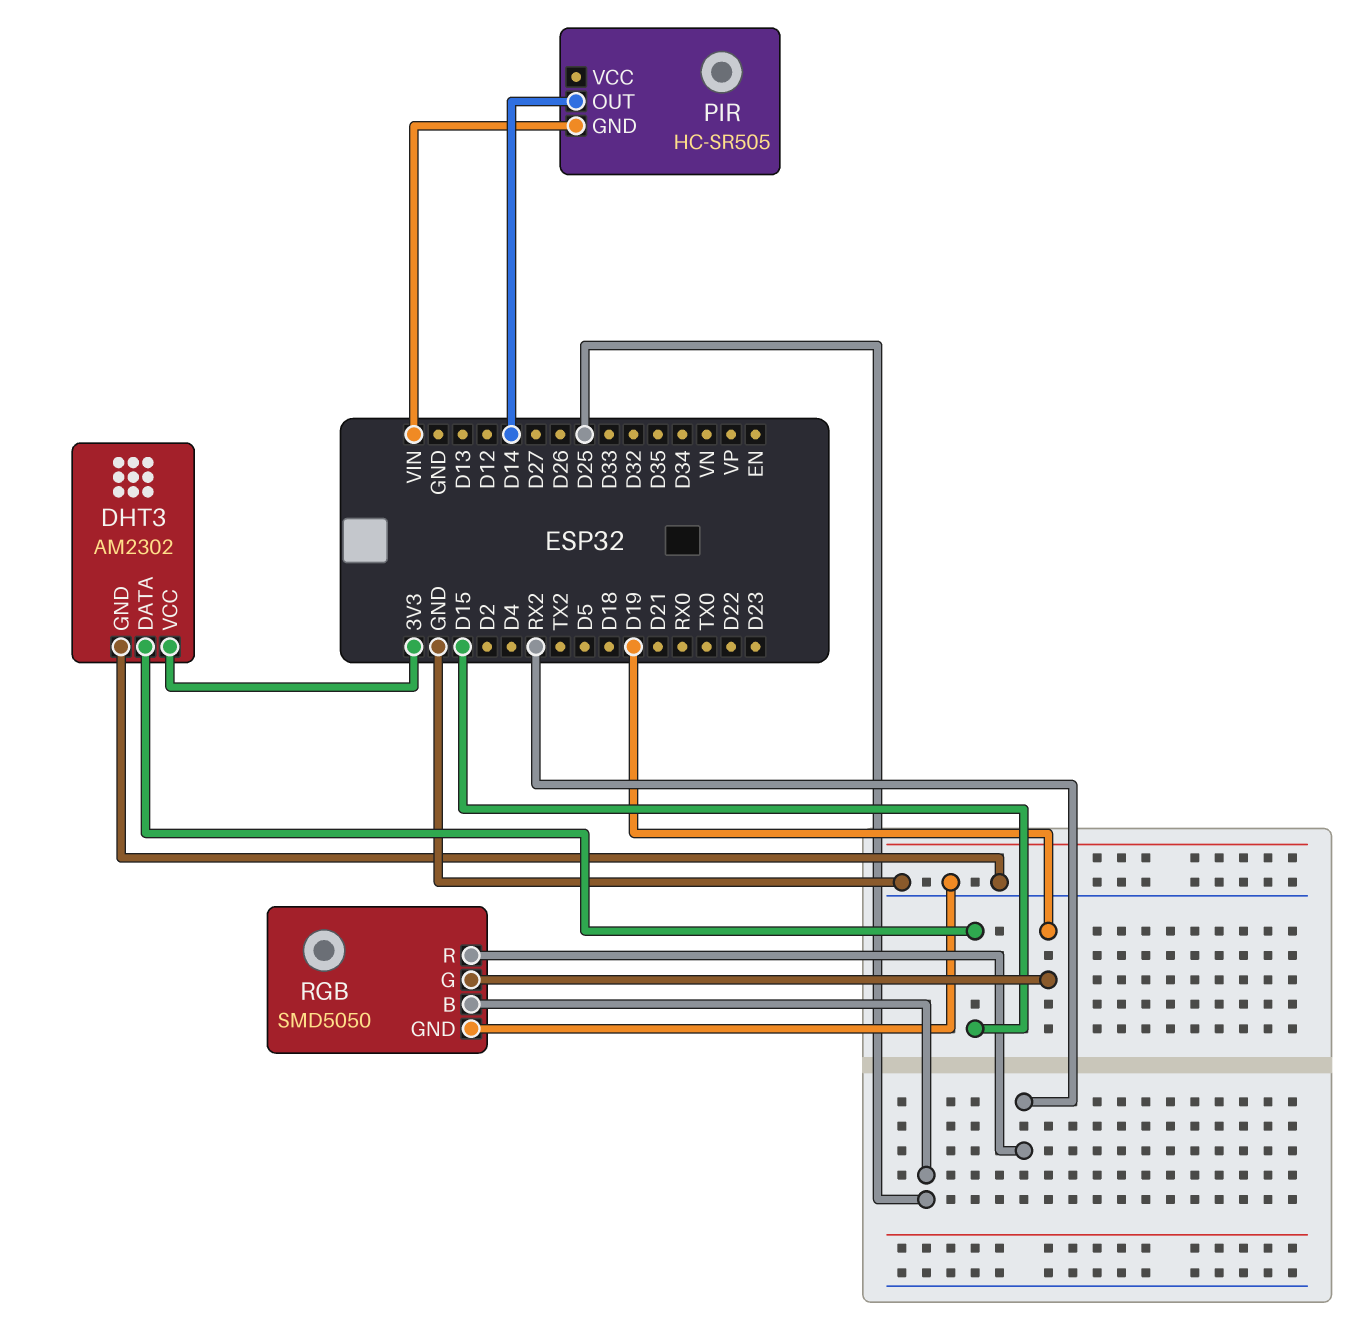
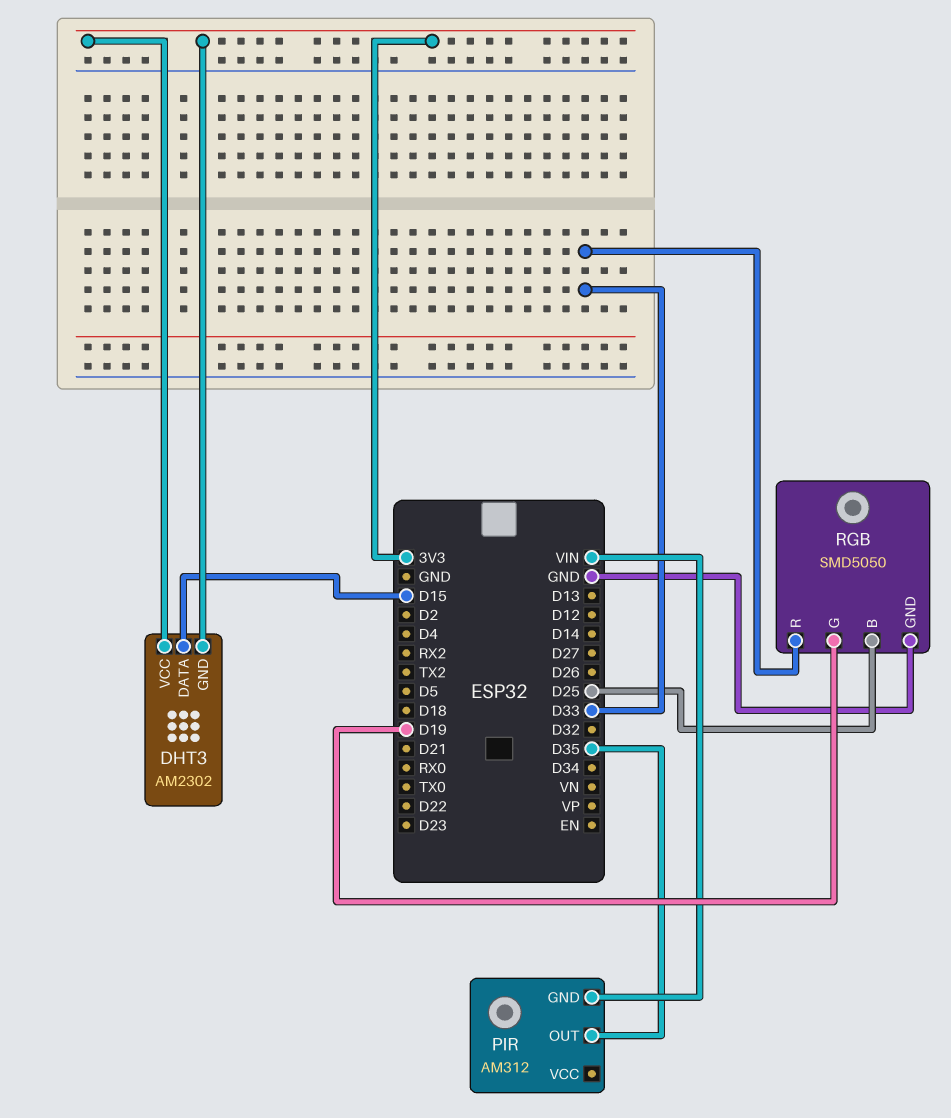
DHT3 pin GND: GND -> 3V3
PIR: HC-SR505 -> AM312
PIR pin OUT: D14 -> D35
RGB pin R: RX2 -> D33

